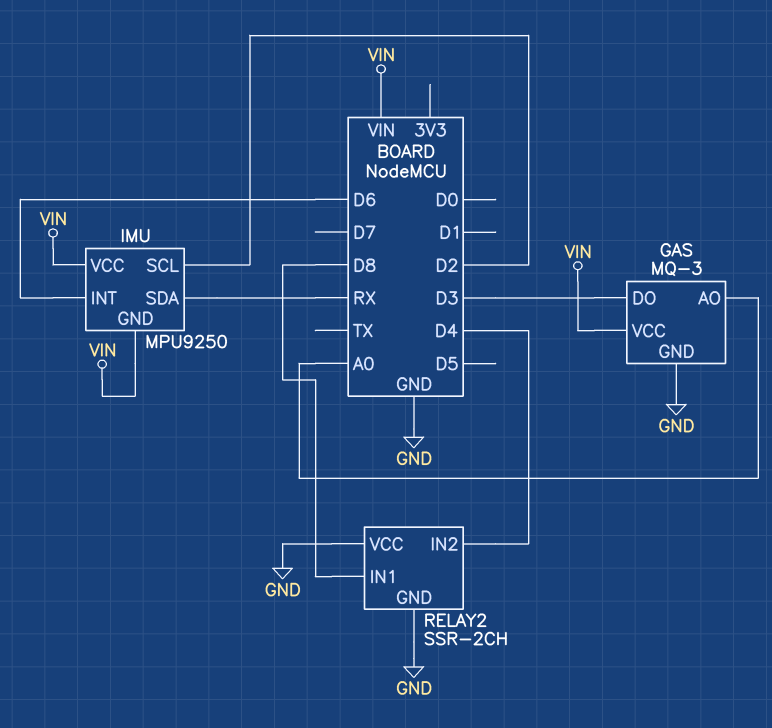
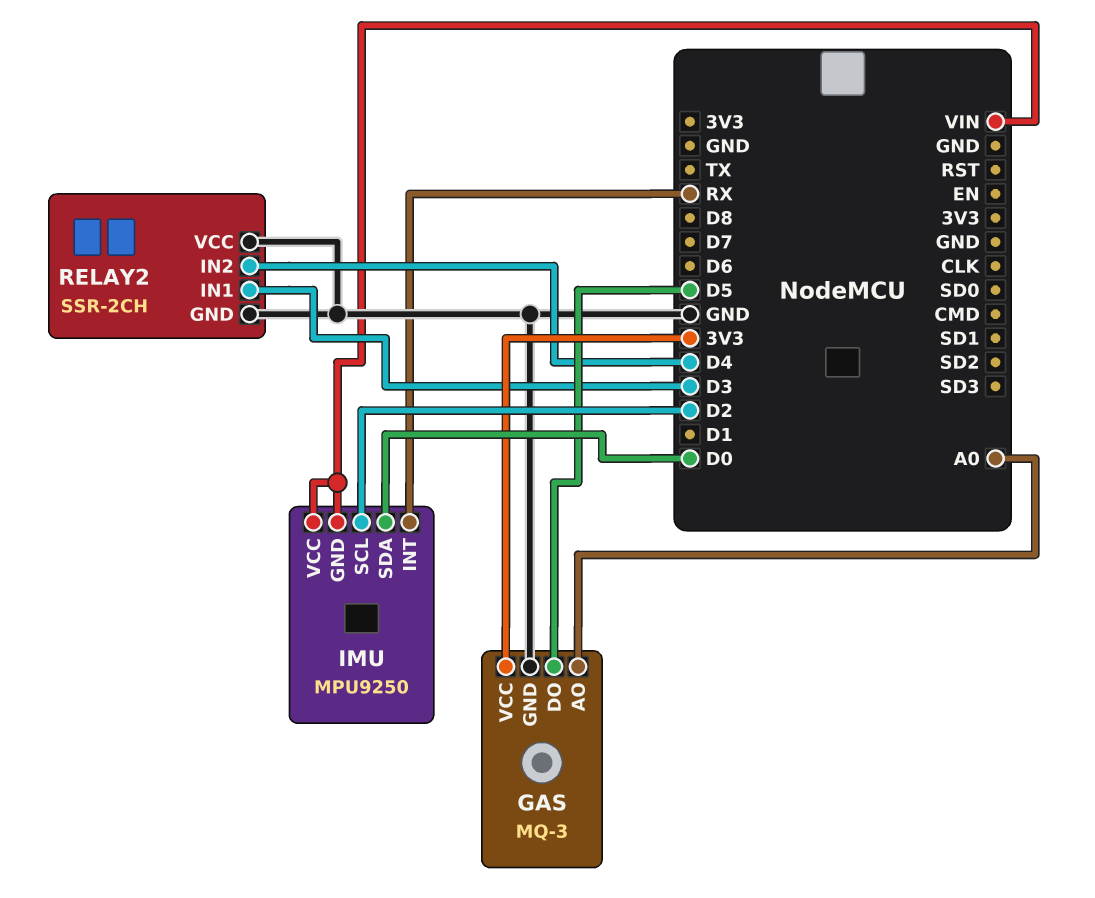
GAS pin DO: D3 -> D5
GAS pin VCC: VIN -> 3V3
IMU pin INT: D6 -> RX
IMU pin SDA: RX -> D0
RELAY2 pin IN1: D8 -> D3

